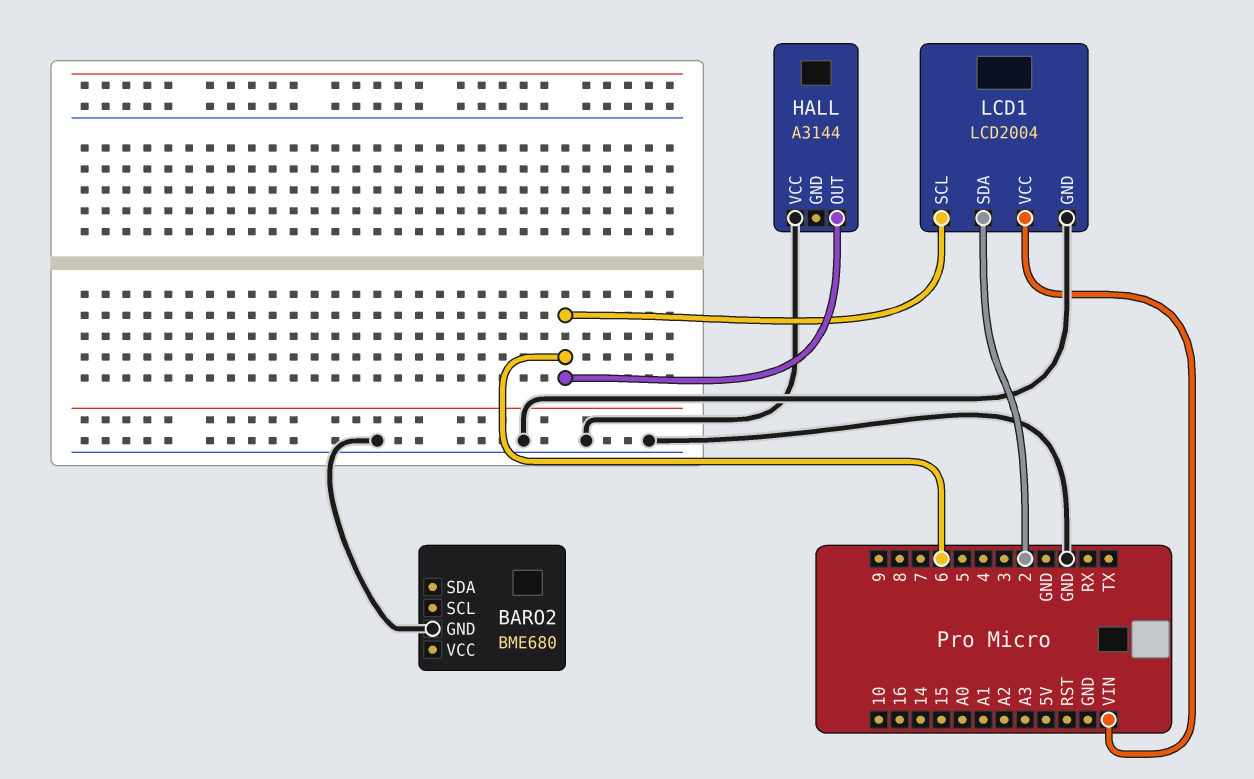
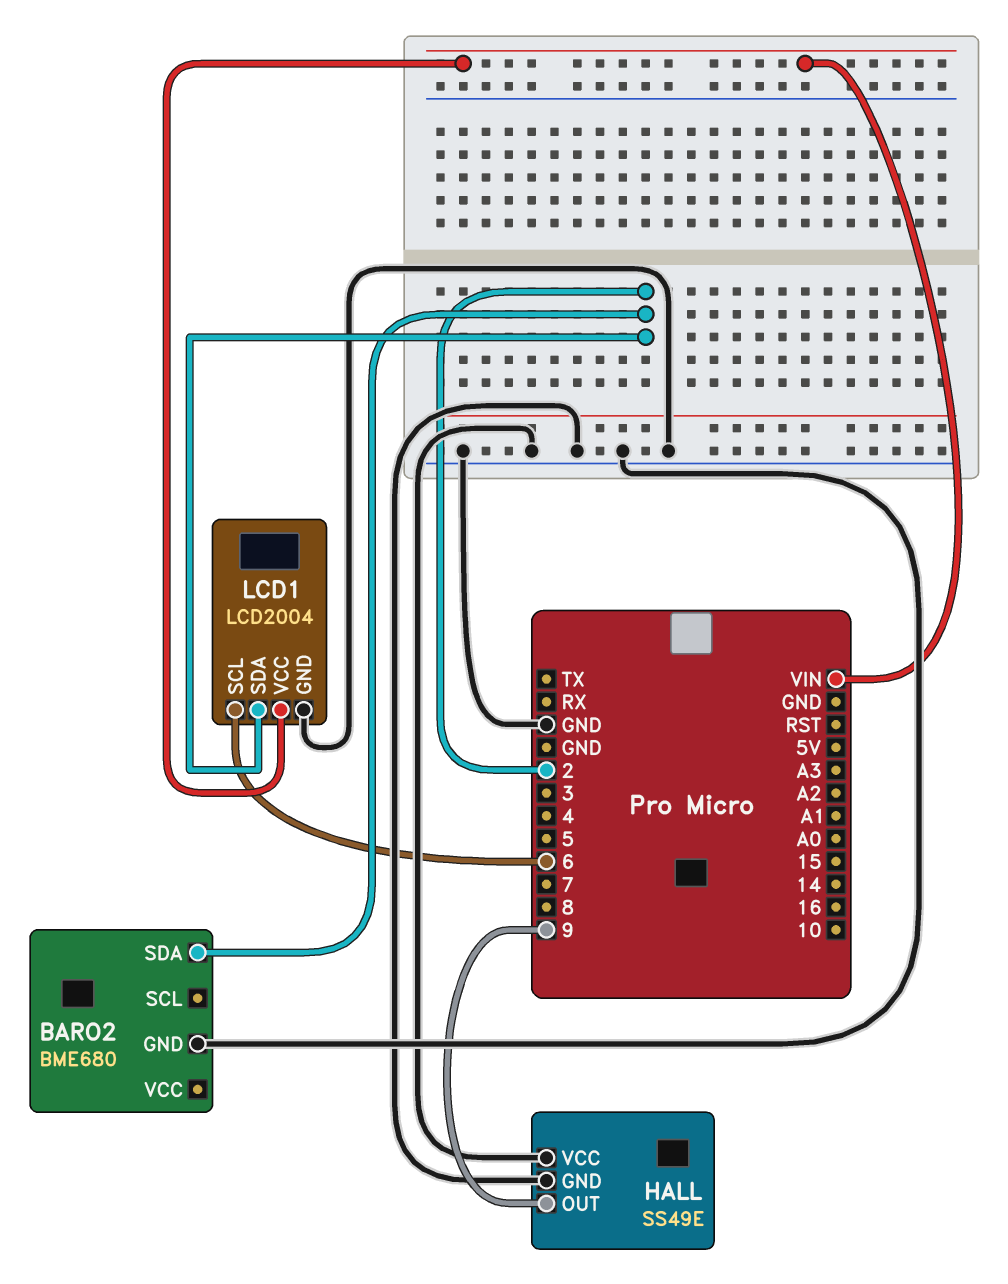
BARO2 pin SDA: none -> 2
HALL: A3144 -> SS49E
HALL pin GND: none -> GND
HALL pin OUT: 6 -> 9

